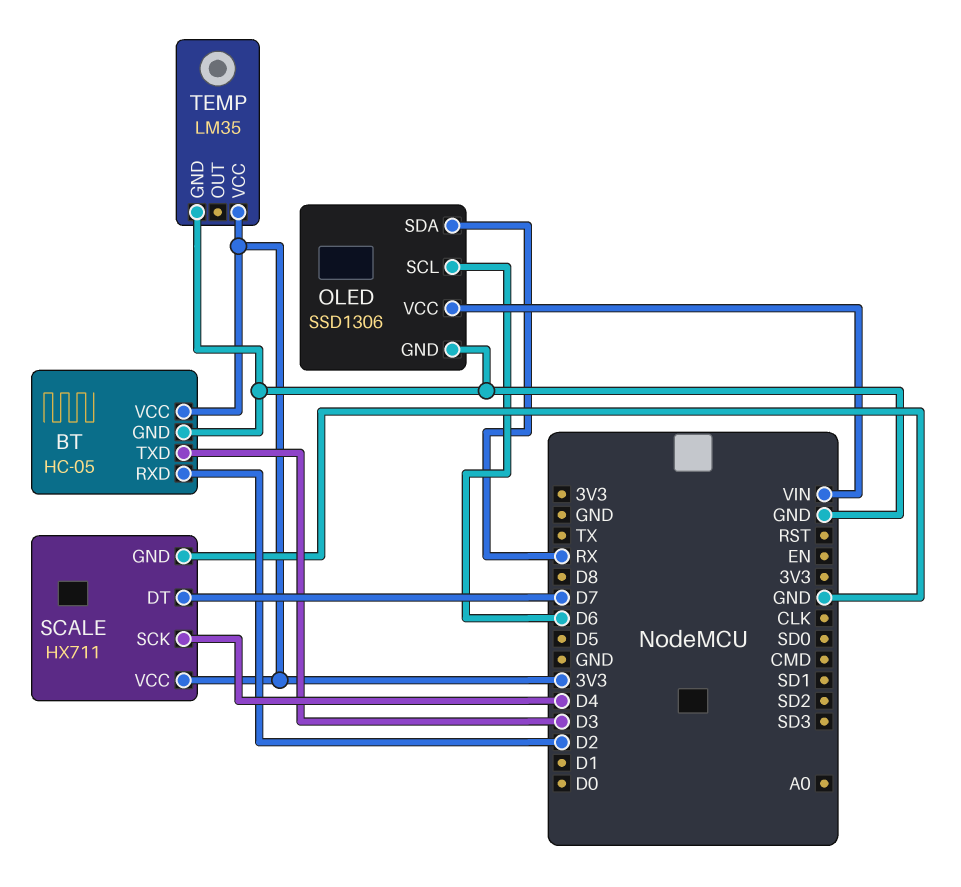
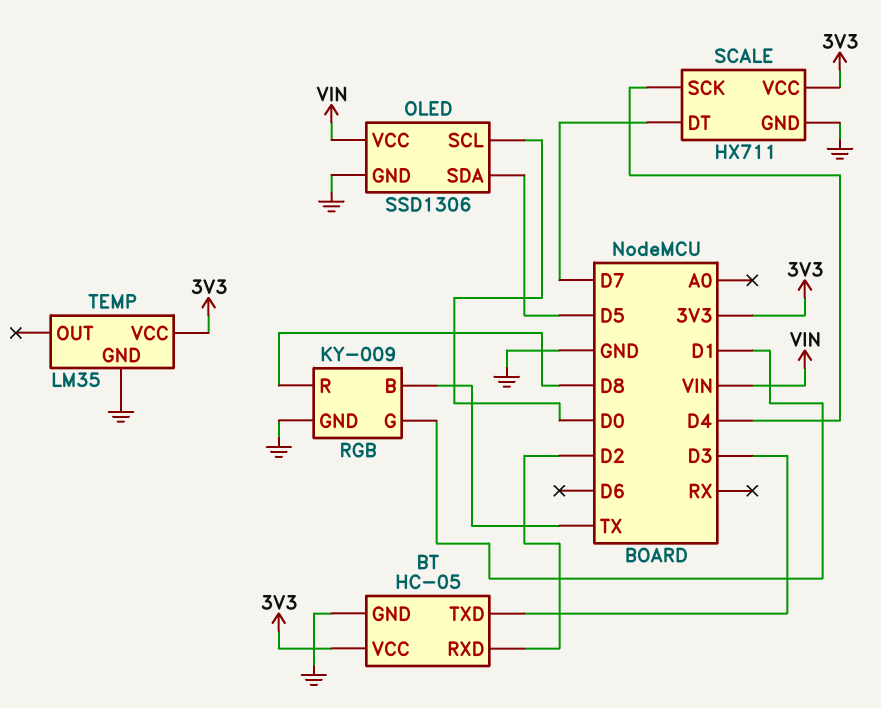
OLED pin SCL: D6 -> D0
OLED pin SDA: RX -> D5
RGB: none -> KY-009
RGB pin B: none -> TX
RGB pin G: none -> D1
RGB pin GND: none -> GND
RGB pin R: none -> D8

